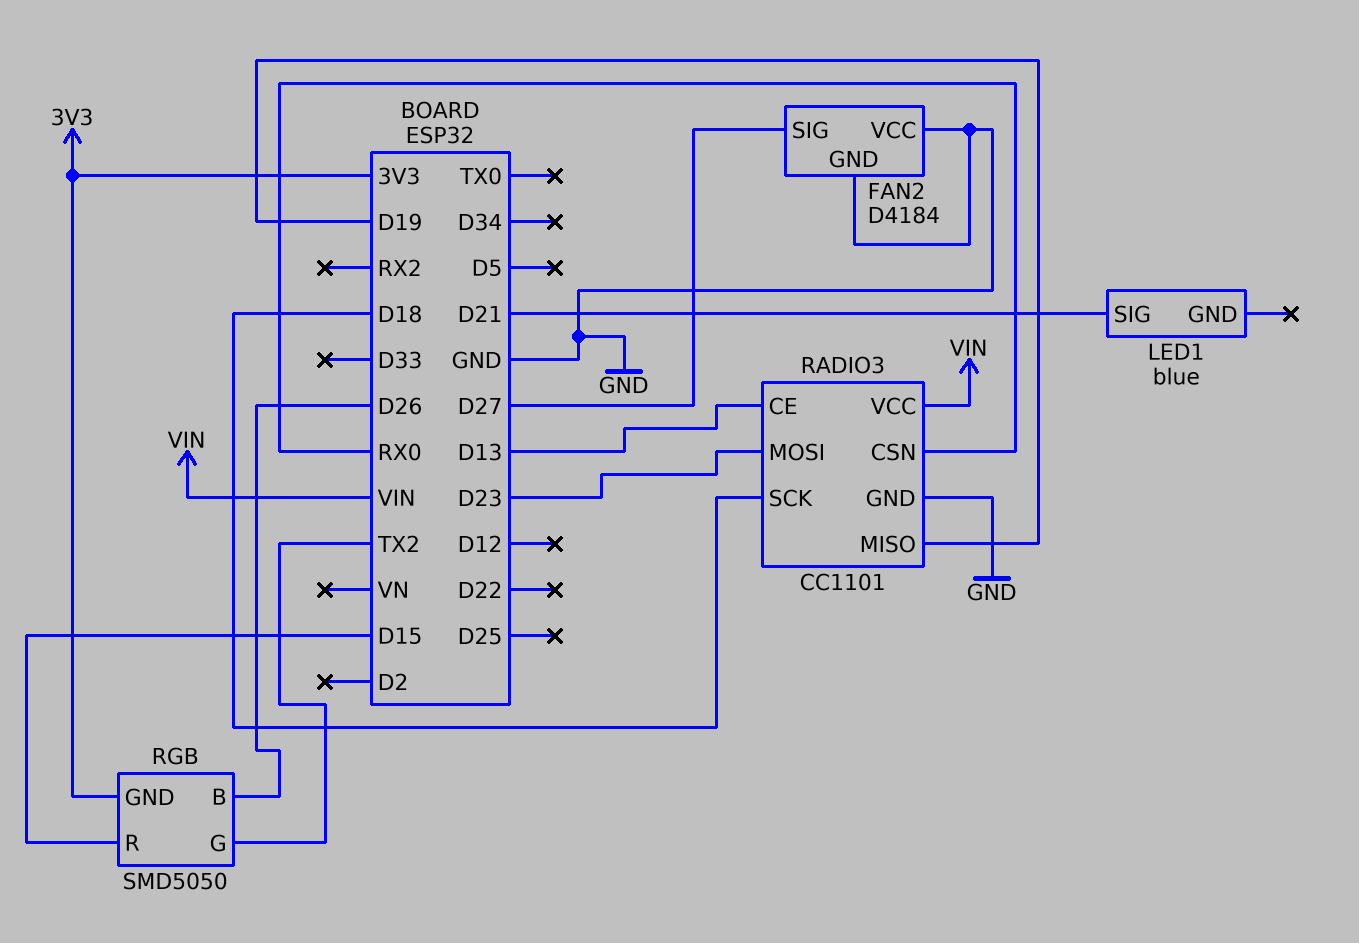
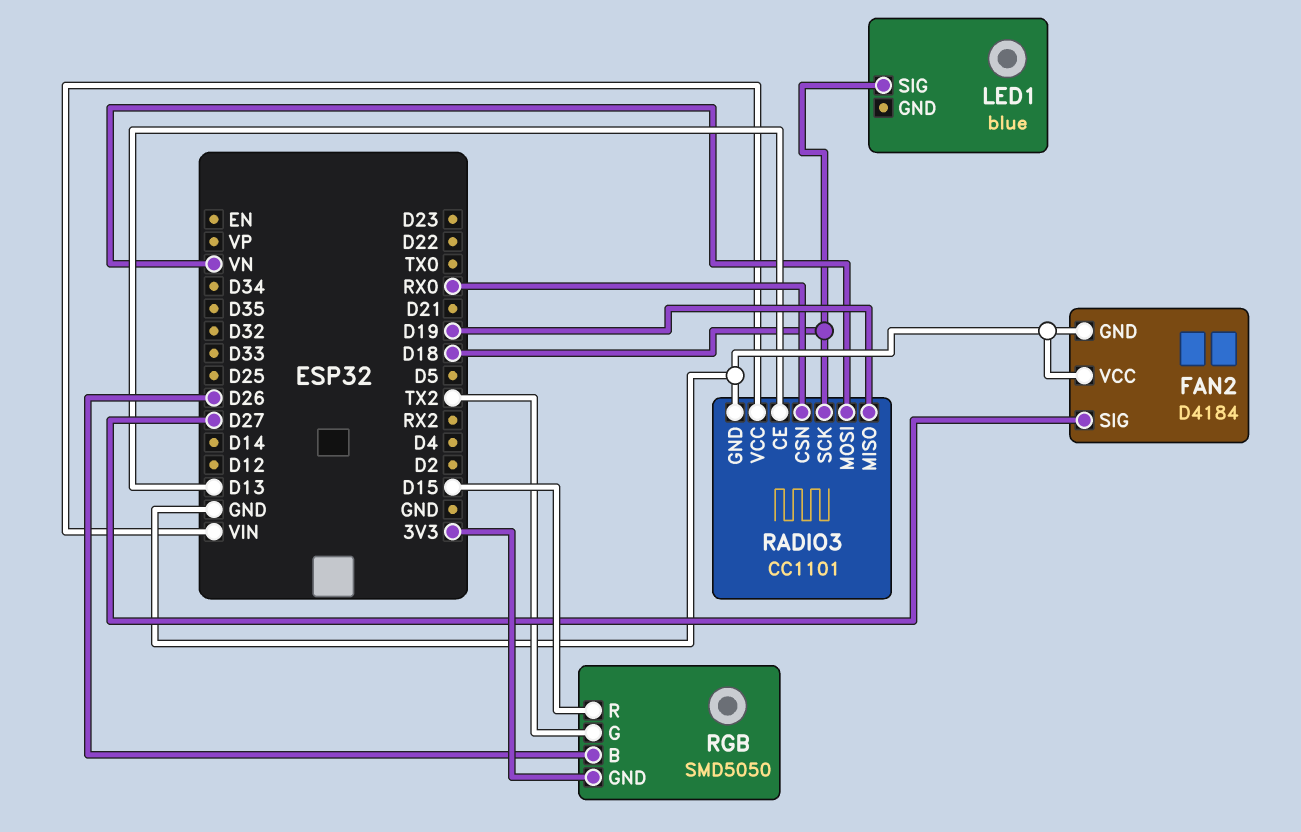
LED1 pin SIG: D21 -> D18
RADIO3 pin MOSI: D23 -> VN

